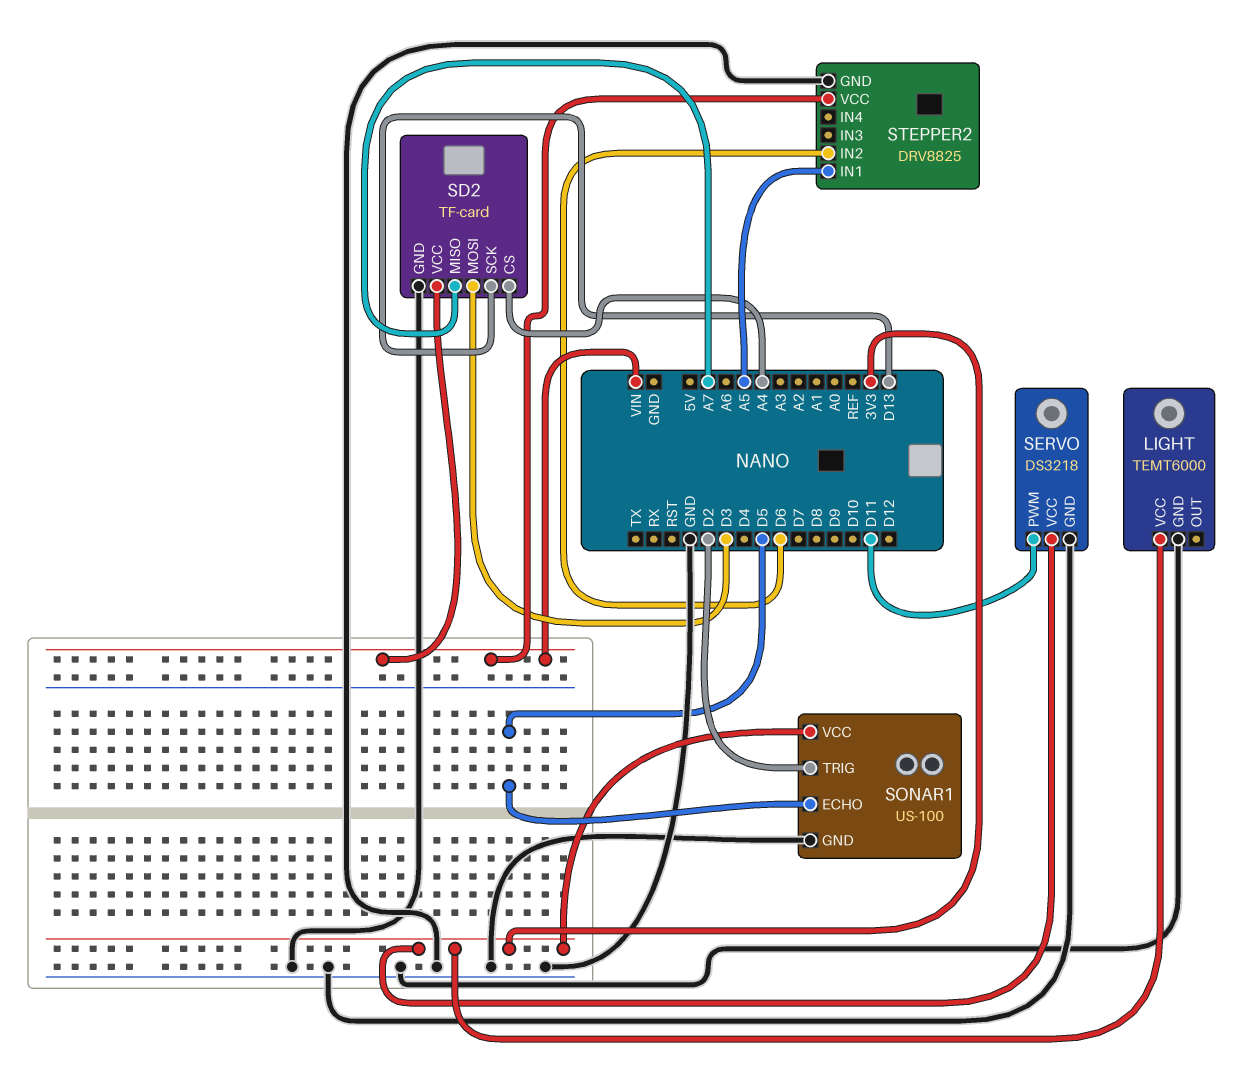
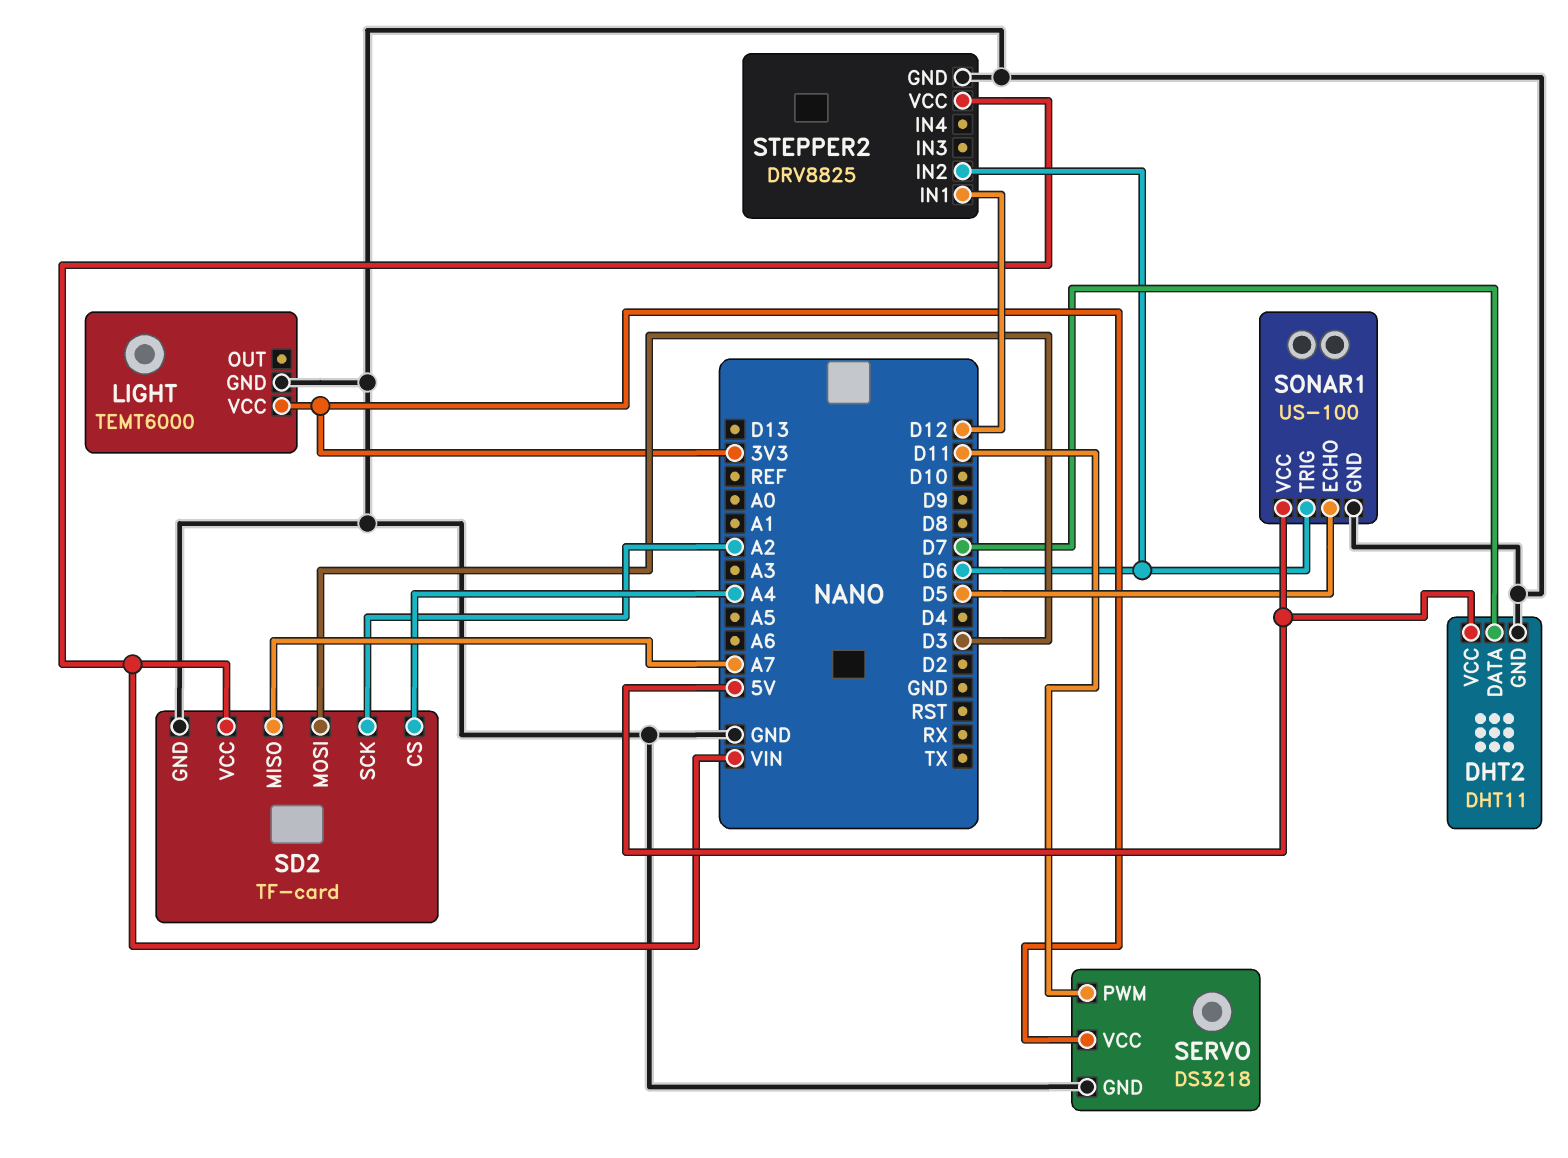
DHT2: none -> DHT11
DHT2 pin DATA: none -> D7
DHT2 pin GND: none -> GND
DHT2 pin VCC: none -> 5V
SD2 pin SCK: D13 -> A2
SONAR1 pin TRIG: D2 -> D6
SONAR1 pin VCC: 3V3 -> 5V
STEPPER2 pin IN1: A5 -> D12

